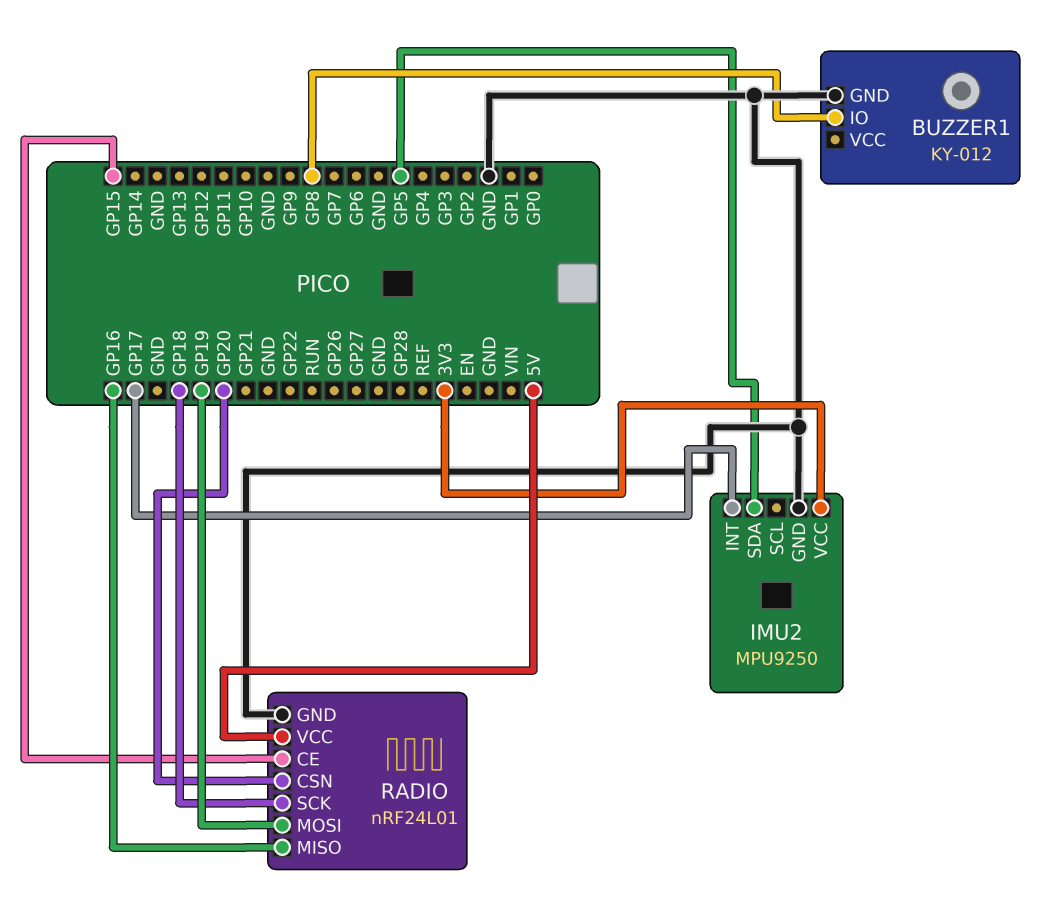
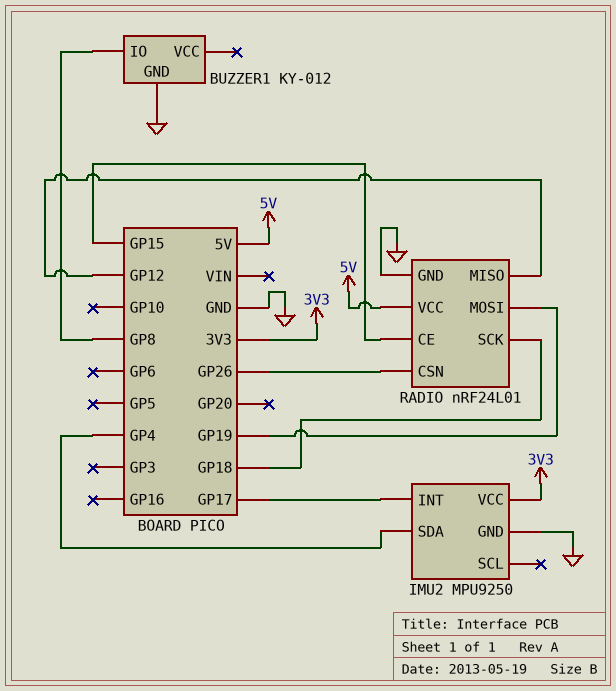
IMU2 pin SDA: GP5 -> GP4
RADIO pin CSN: GP20 -> GP26
RADIO pin MISO: GP16 -> GP12

